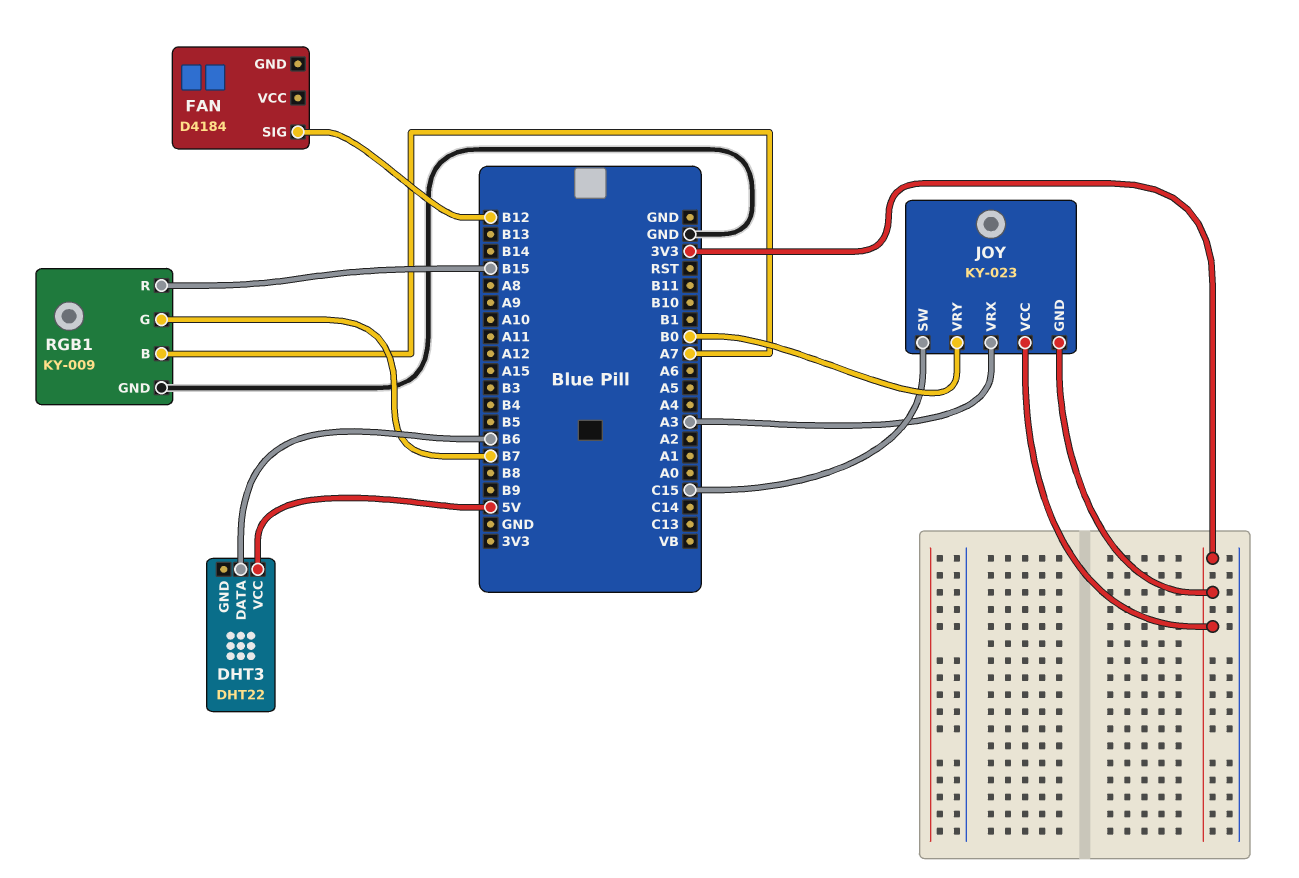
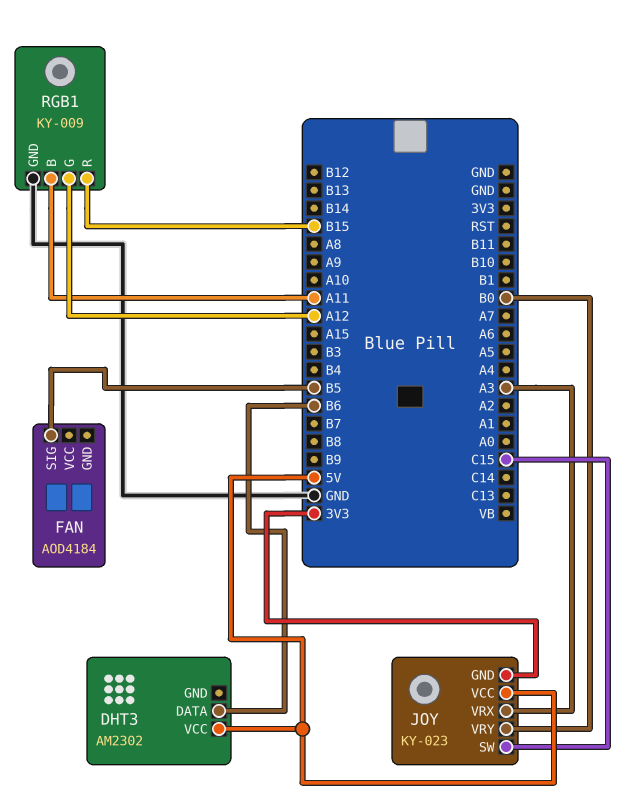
DHT3: DHT22 -> AM2302
FAN: D4184 -> AOD4184
FAN pin SIG: B12 -> B5
JOY pin VCC: 3V3 -> 5V
RGB1 pin B: A7 -> A11
RGB1 pin G: B7 -> A12

